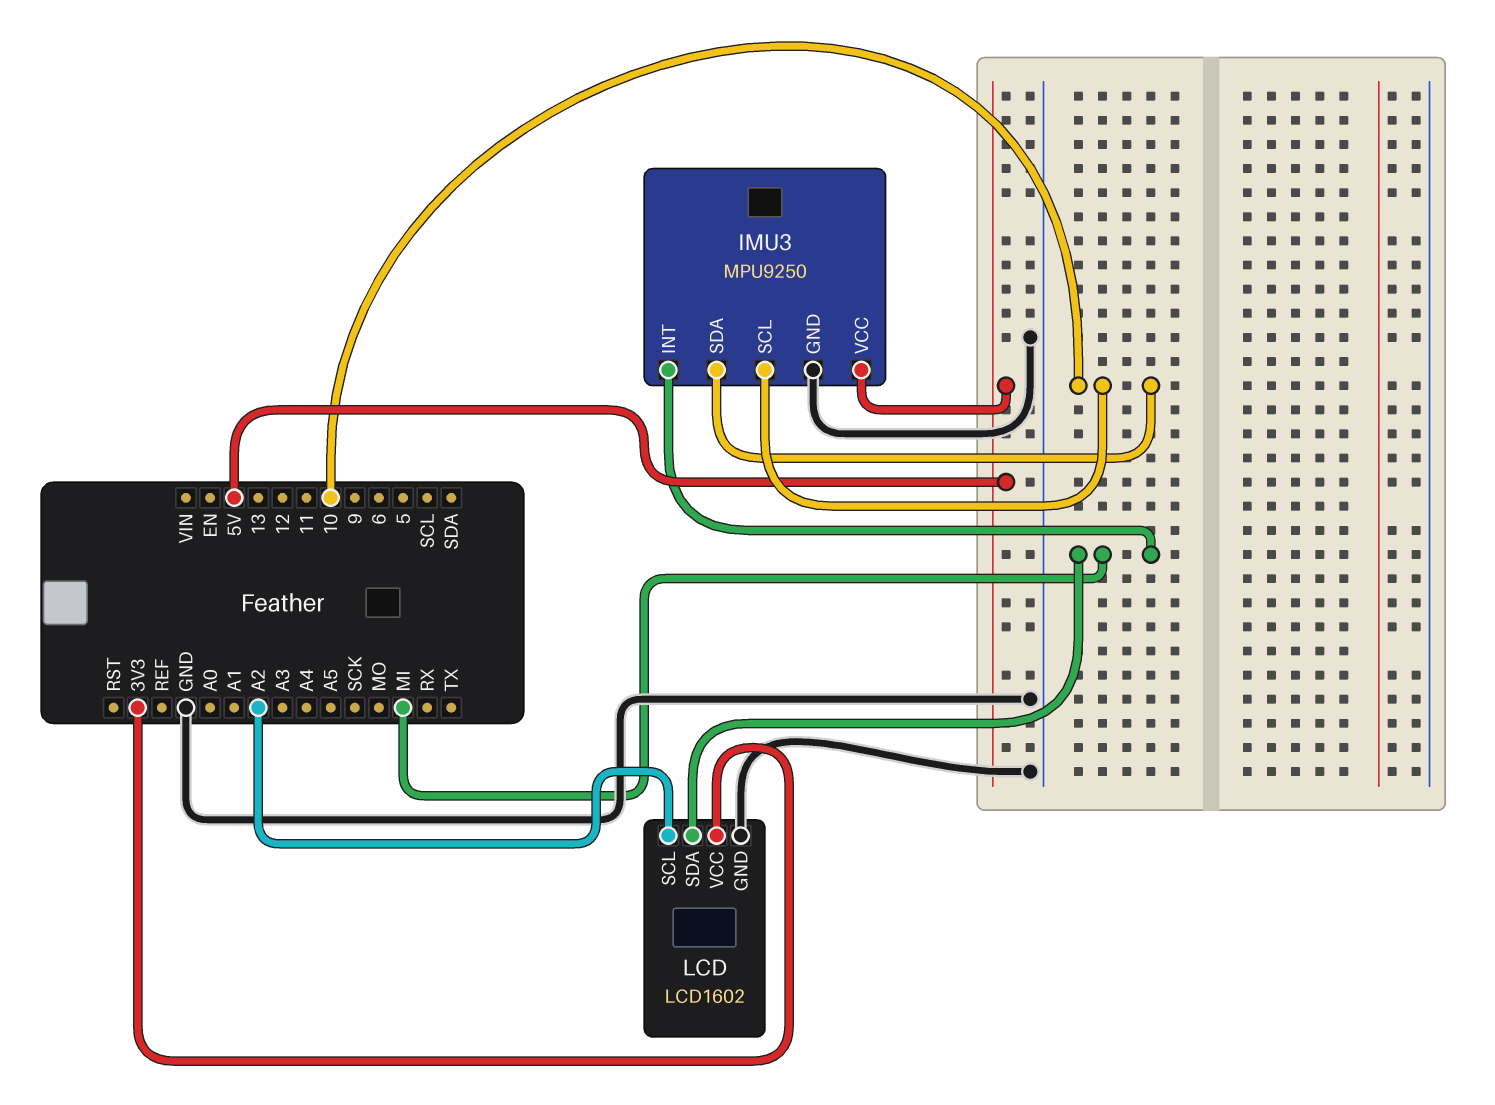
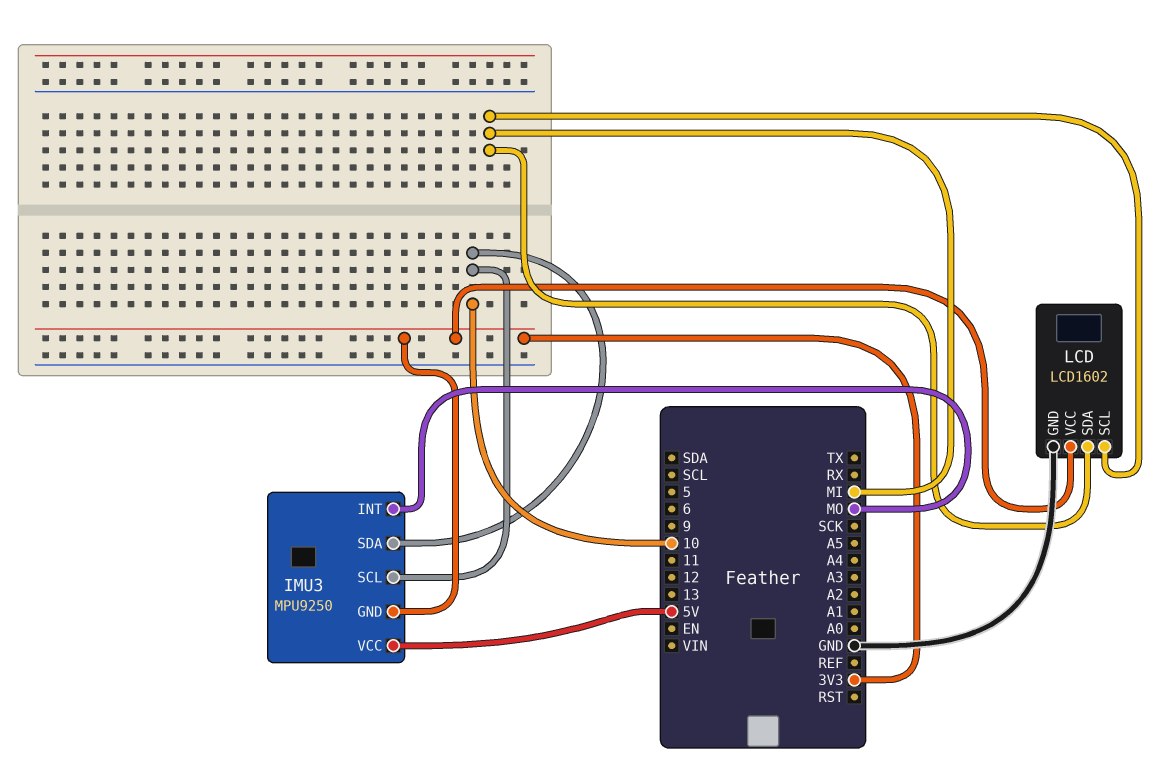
IMU3 pin GND: GND -> 3V3
IMU3 pin INT: MI -> MO
LCD pin SCL: A2 -> MI

